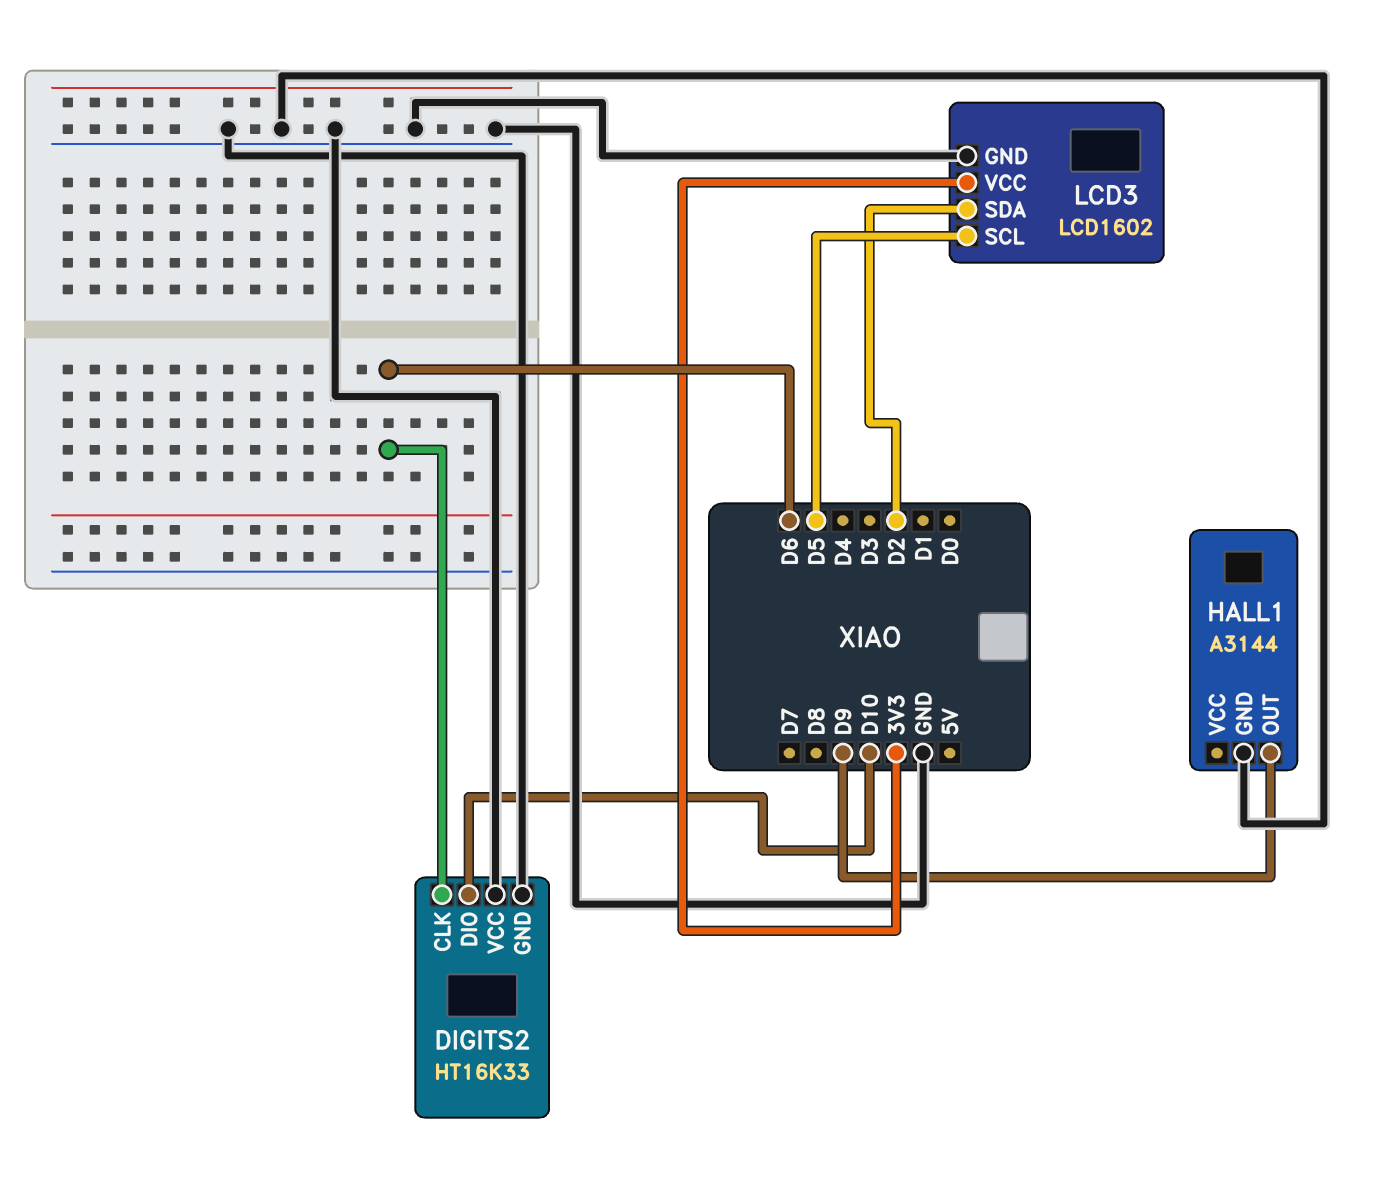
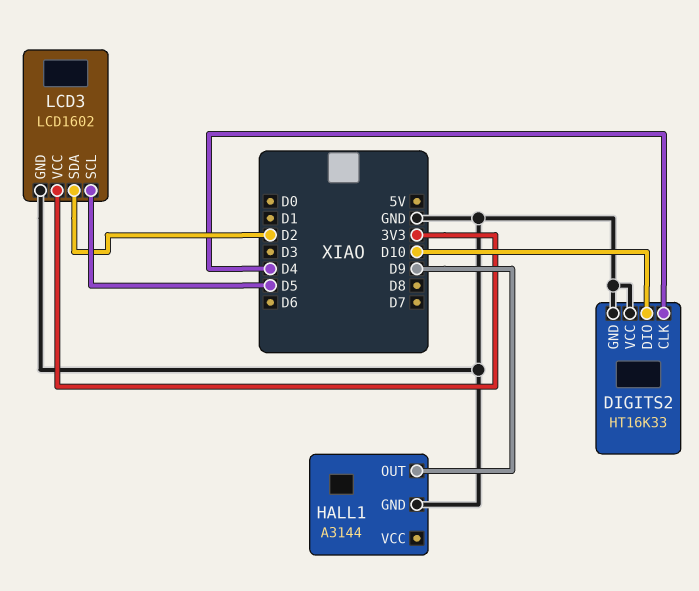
DIGITS2 pin CLK: D6 -> D4

